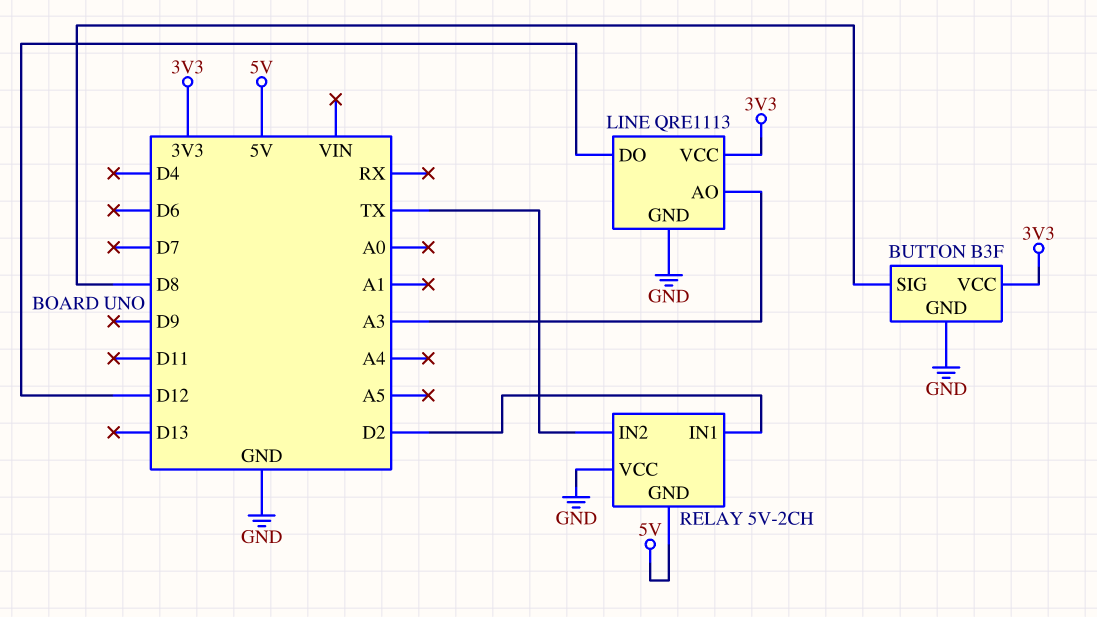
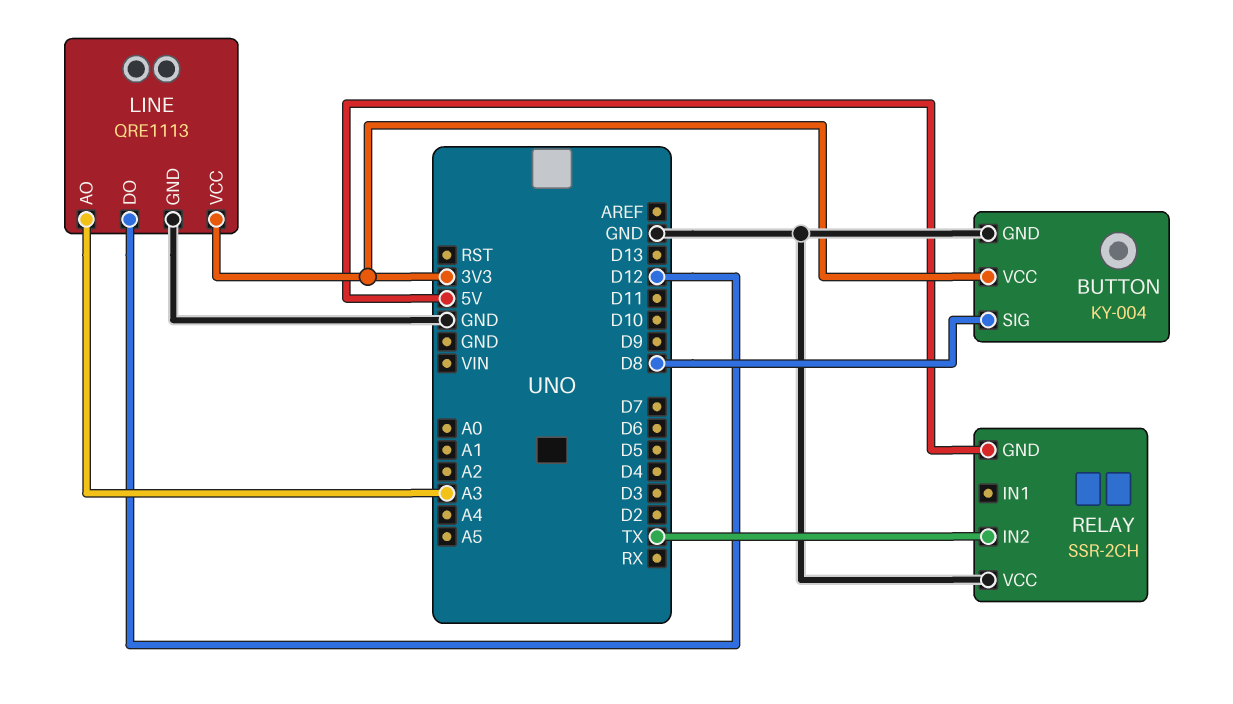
BUTTON: B3F -> KY-004
RELAY: 5V-2CH -> SSR-2CH
RELAY pin IN1: D2 -> none

